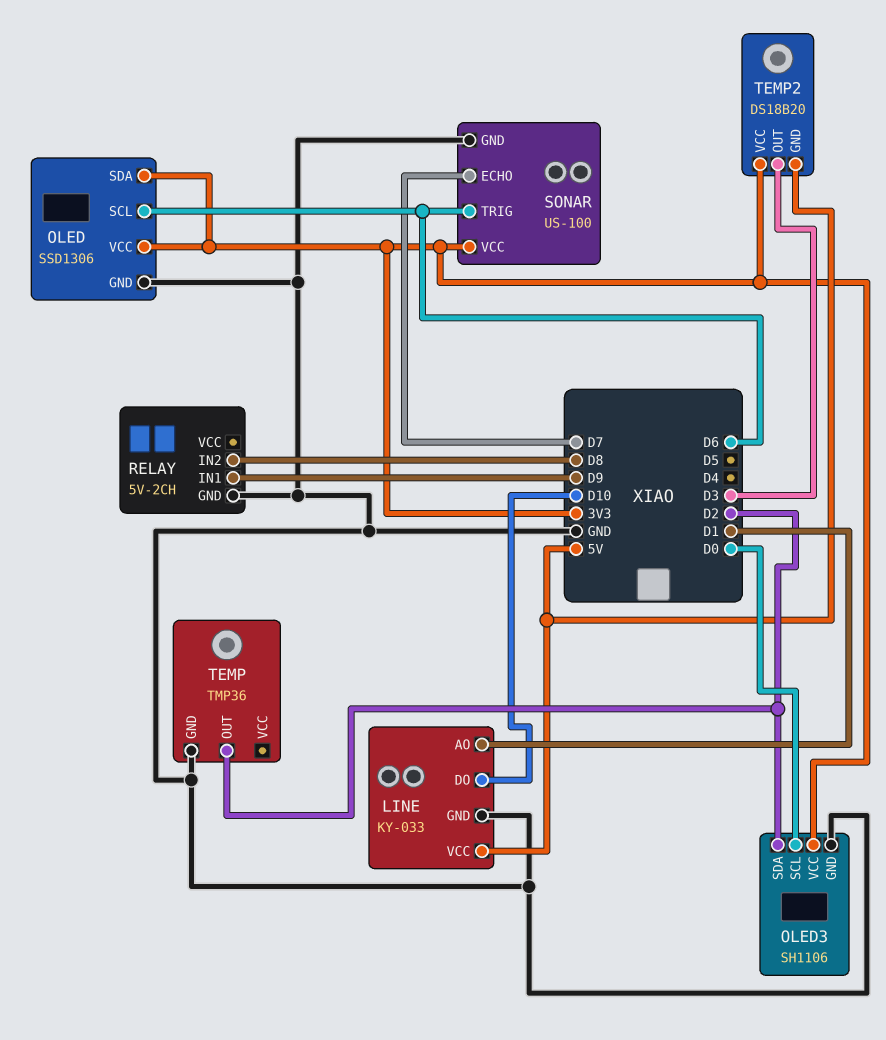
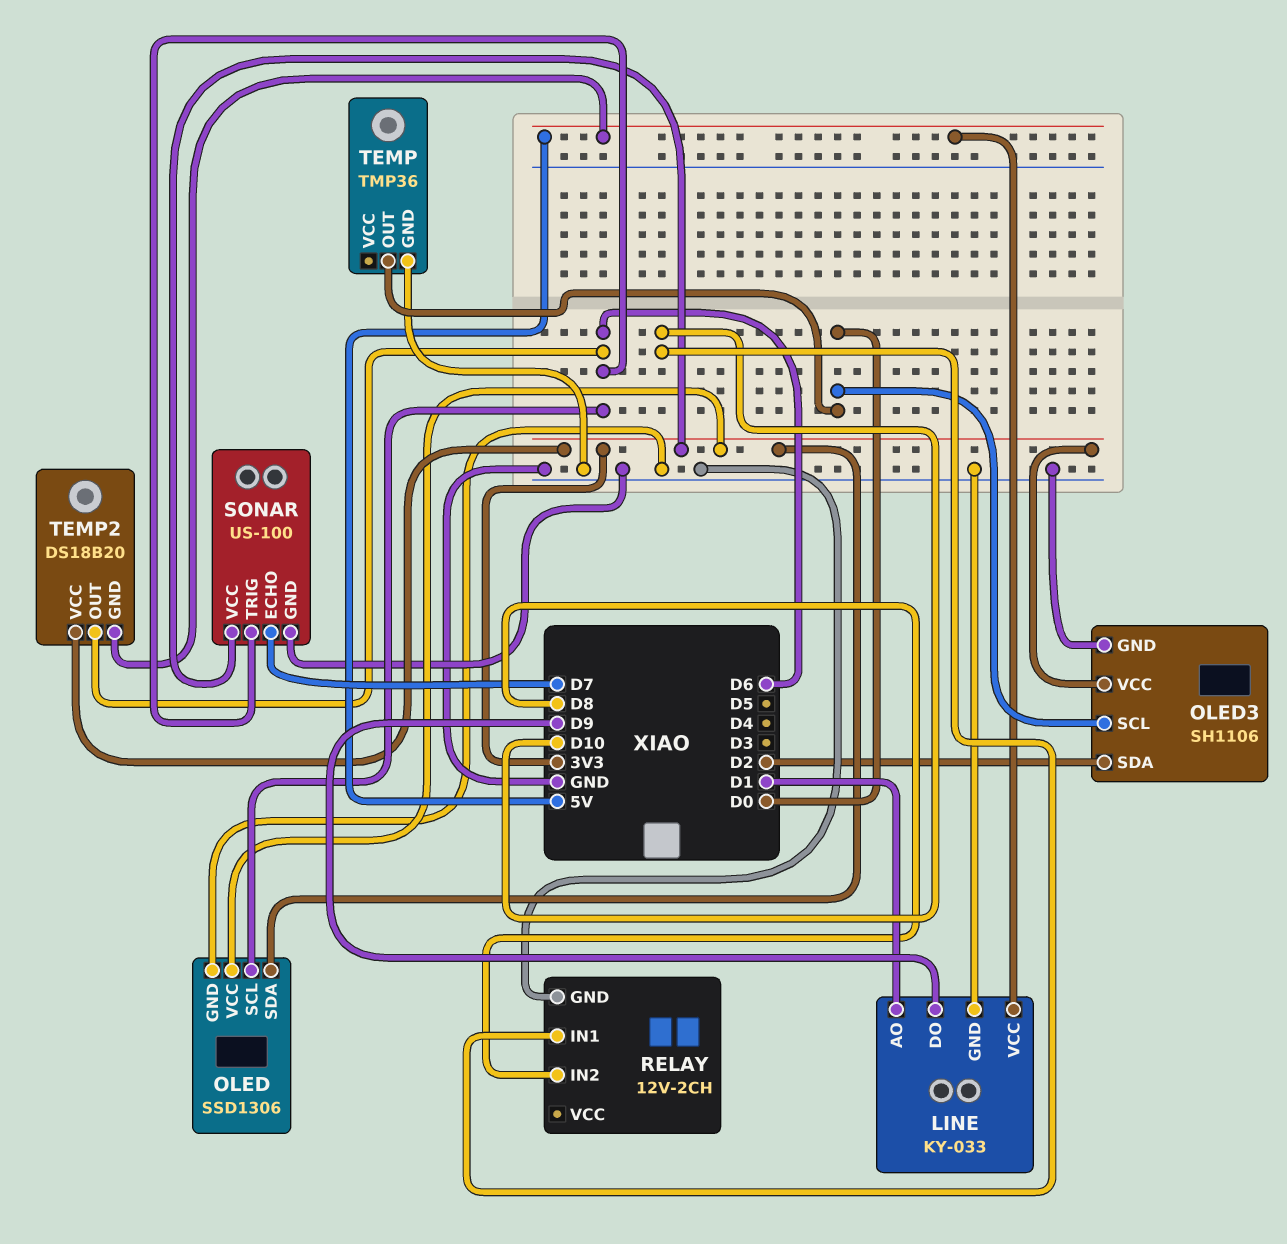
LINE pin DO: D10 -> D9
RELAY: 5V-2CH -> 12V-2CH
RELAY pin IN1: D9 -> D10
TEMP pin OUT: D2 -> D0
TEMP2 pin OUT: D3 -> D6

